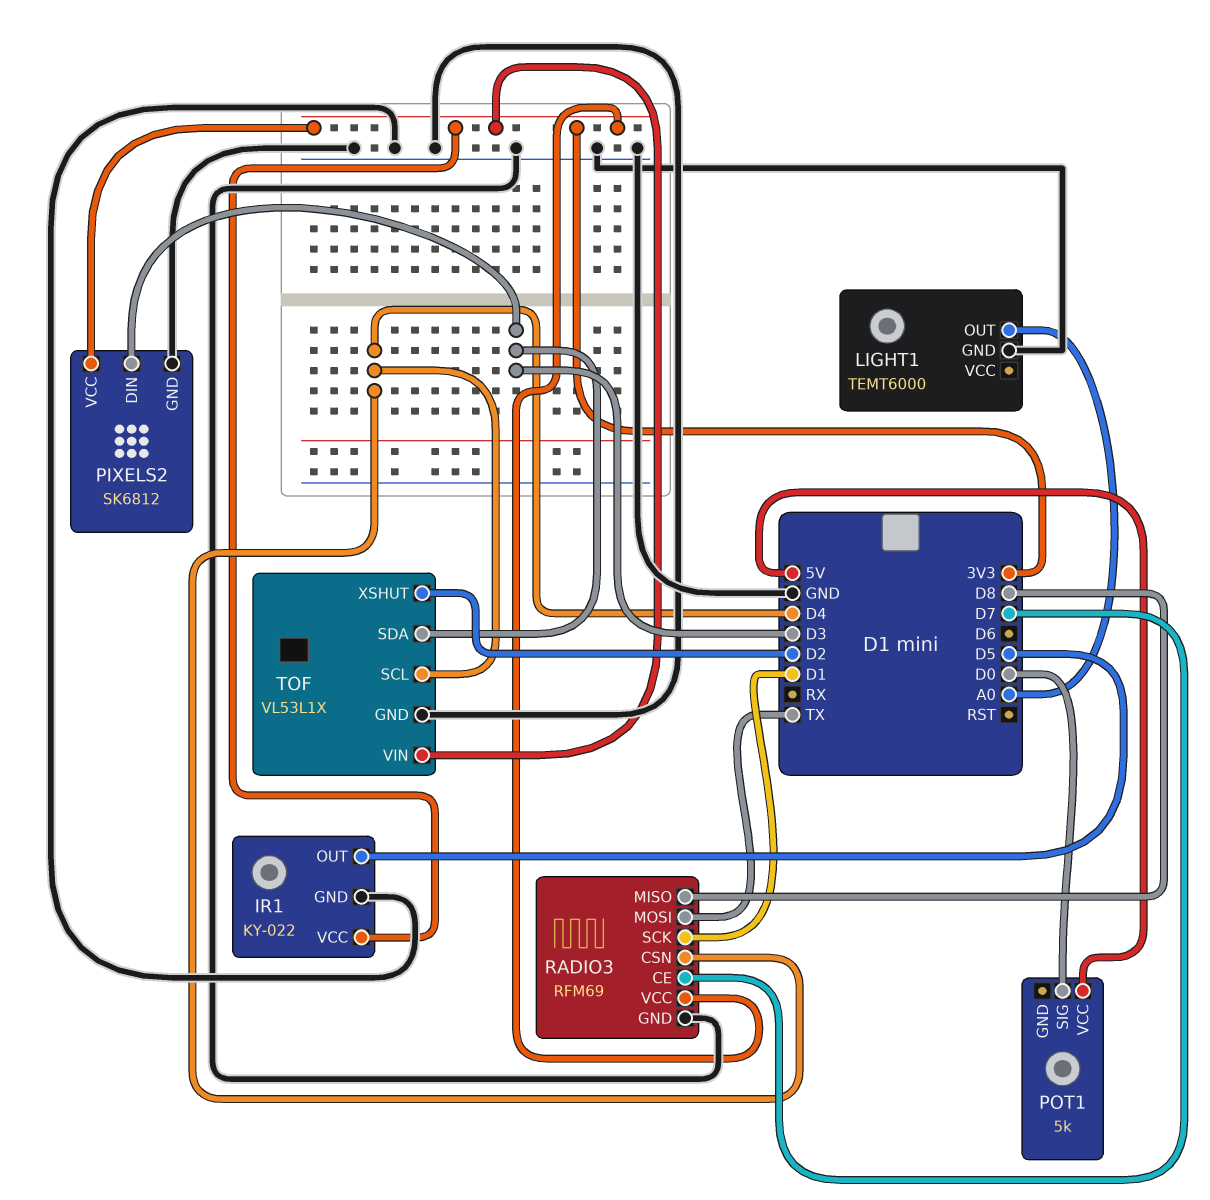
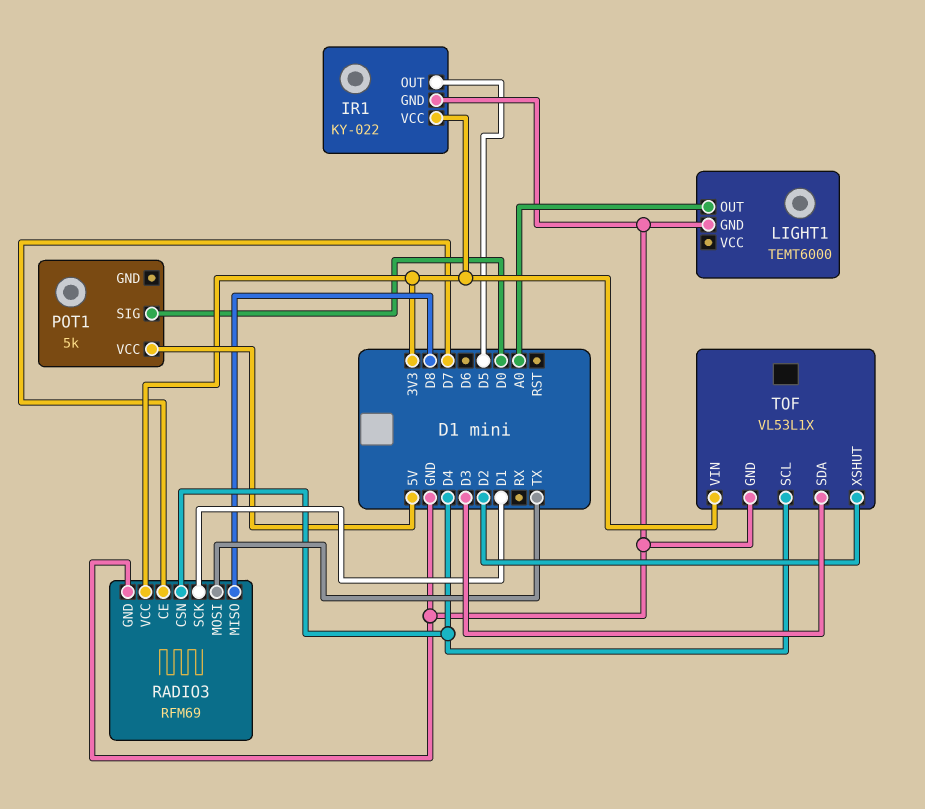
PIXELS2: SK6812 -> none
PIXELS2 pin DIN: D3 -> none
PIXELS2 pin GND: GND -> none
PIXELS2 pin VCC: 3V3 -> none

